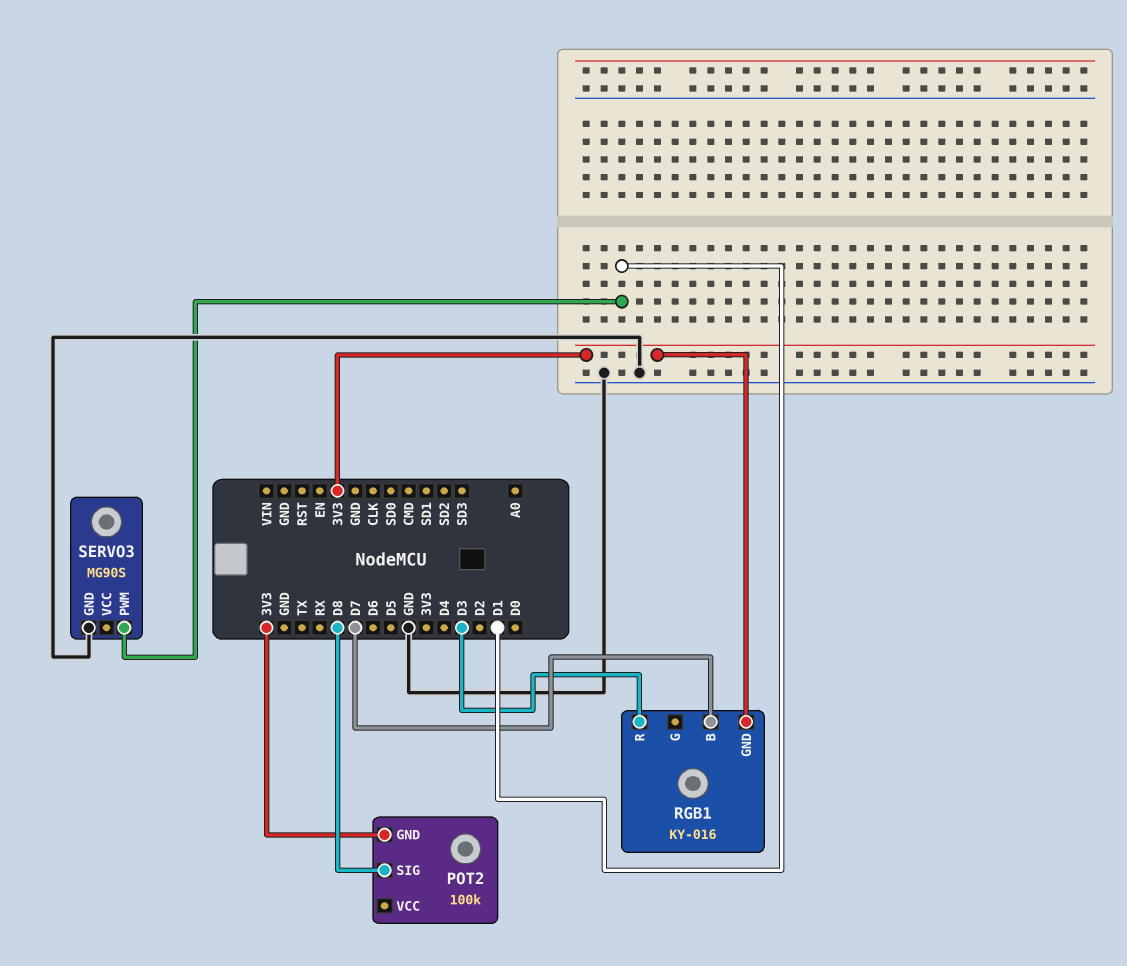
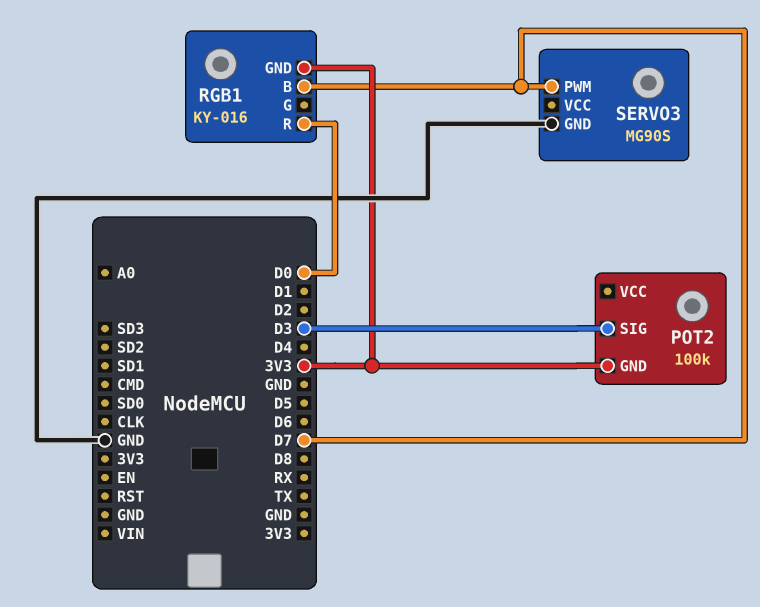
POT2 pin SIG: D8 -> D3
RGB1 pin R: D3 -> D0
SERVO3 pin PWM: D1 -> D7

